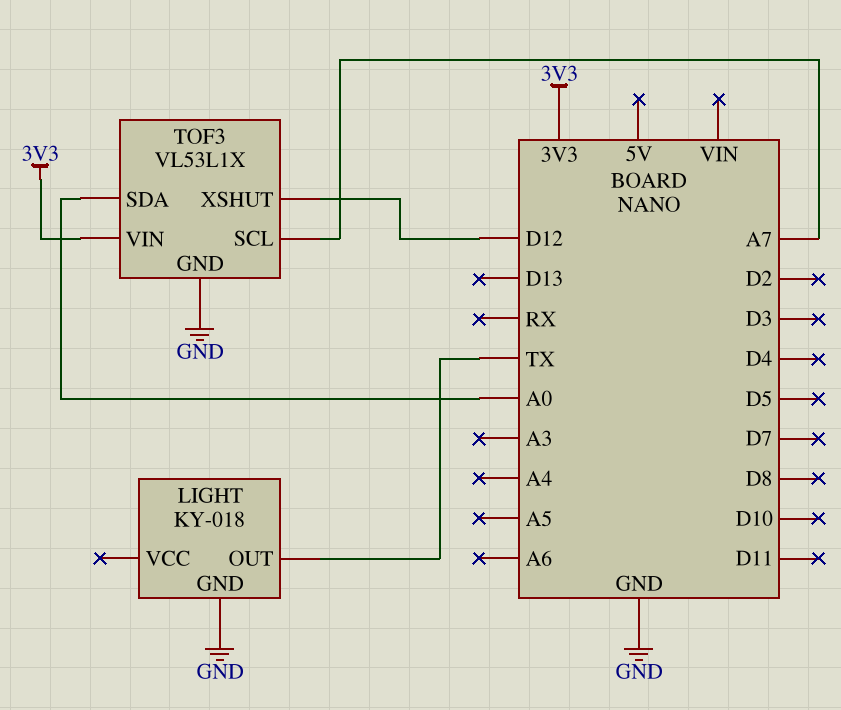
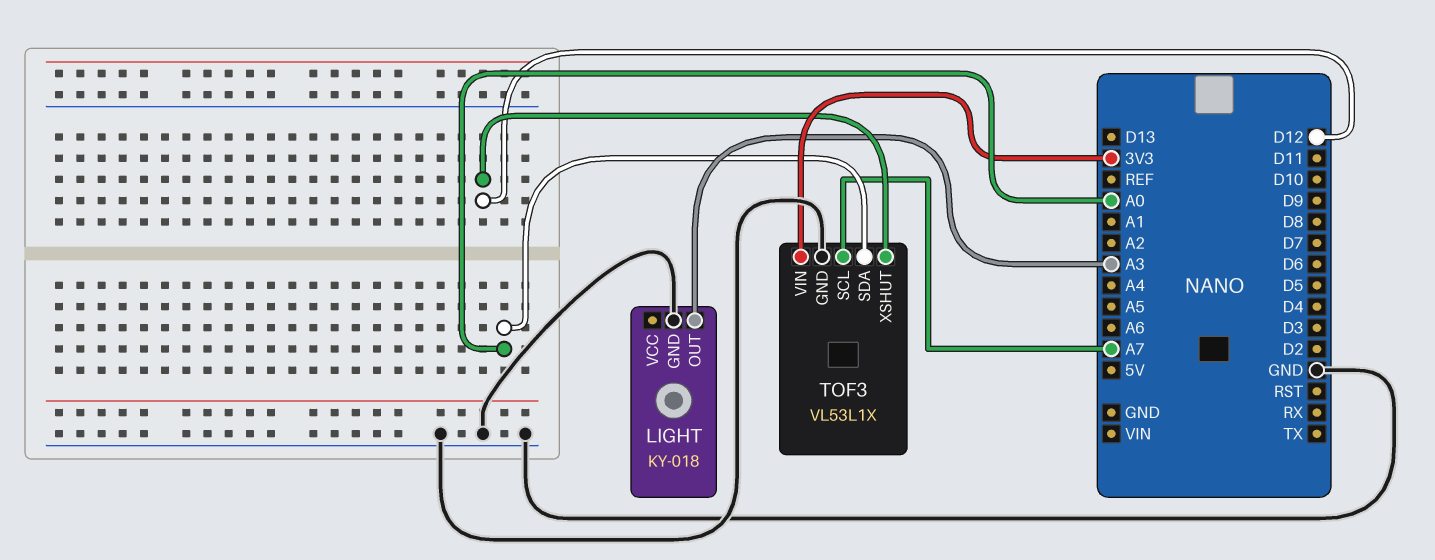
LIGHT pin OUT: TX -> A3

